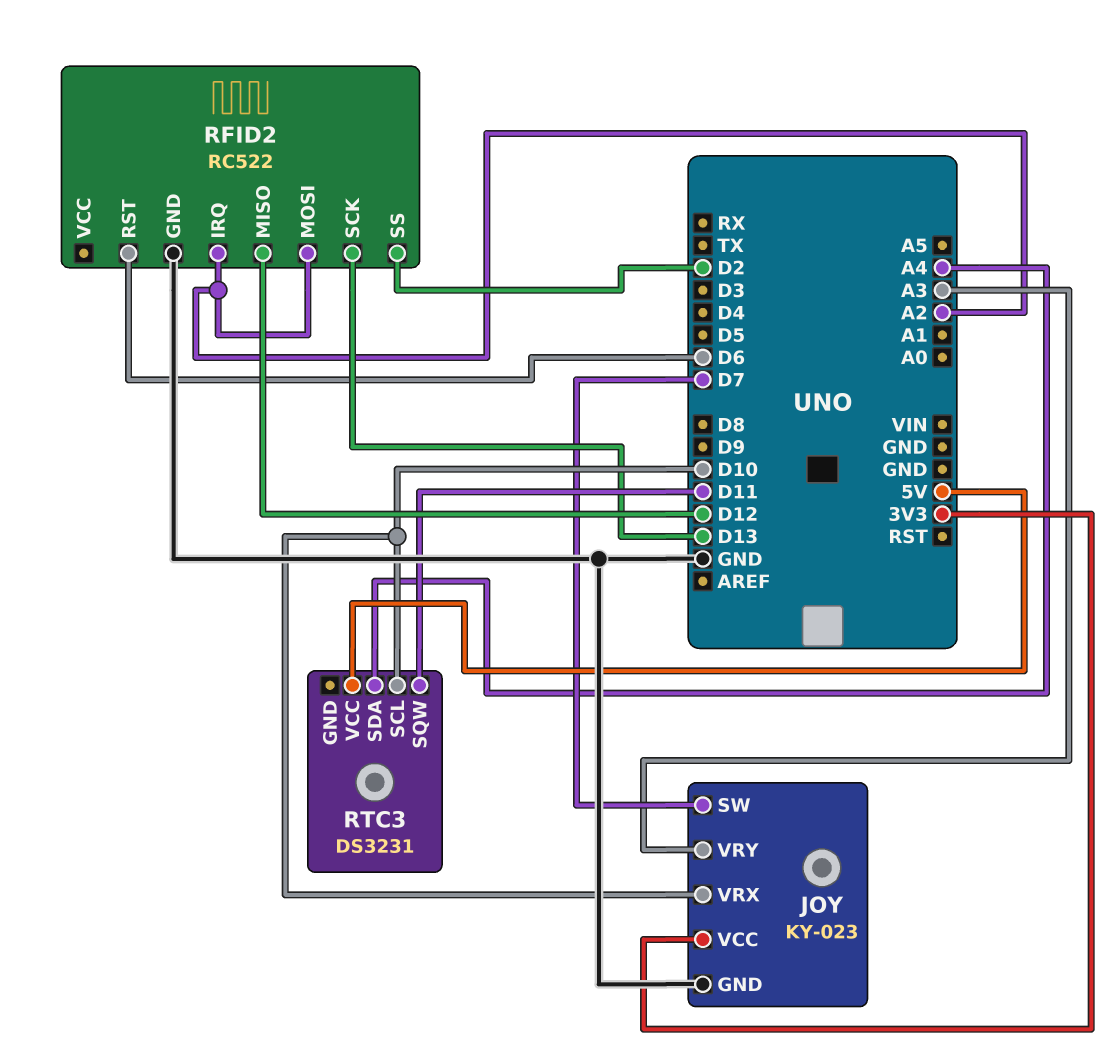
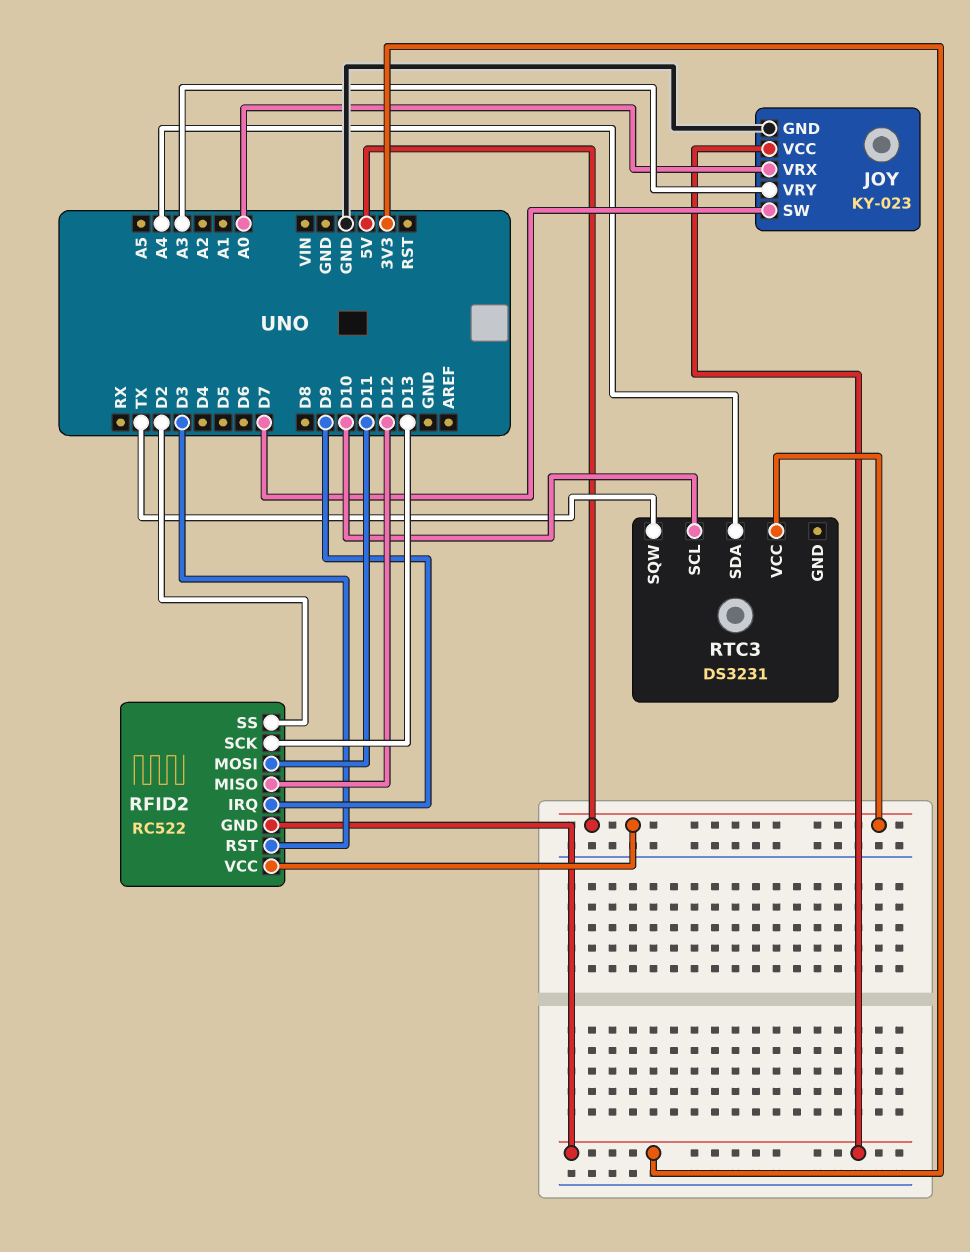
JOY pin VRX: D10 -> A0
RFID2 pin GND: GND -> 3V3
RFID2 pin IRQ: A2 -> D9
RFID2 pin MOSI: A2 -> D11
RFID2 pin RST: D6 -> D3
RFID2 pin VCC: none -> 5V
RTC3 pin SQW: D11 -> TX

